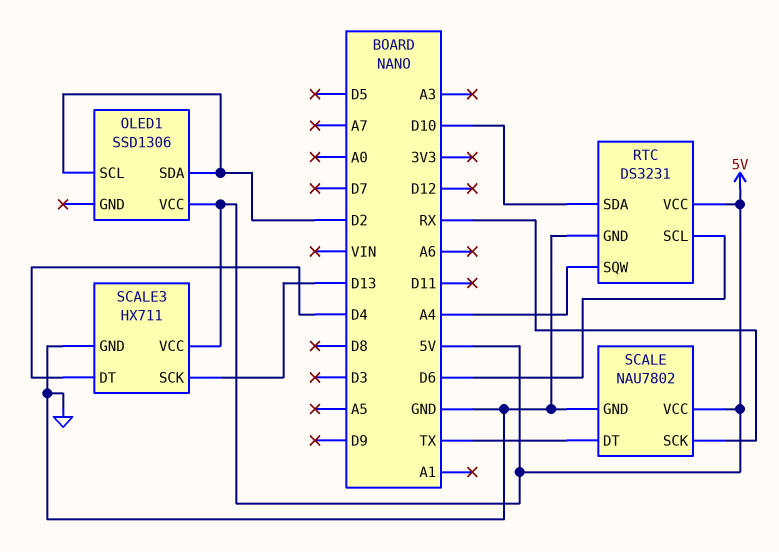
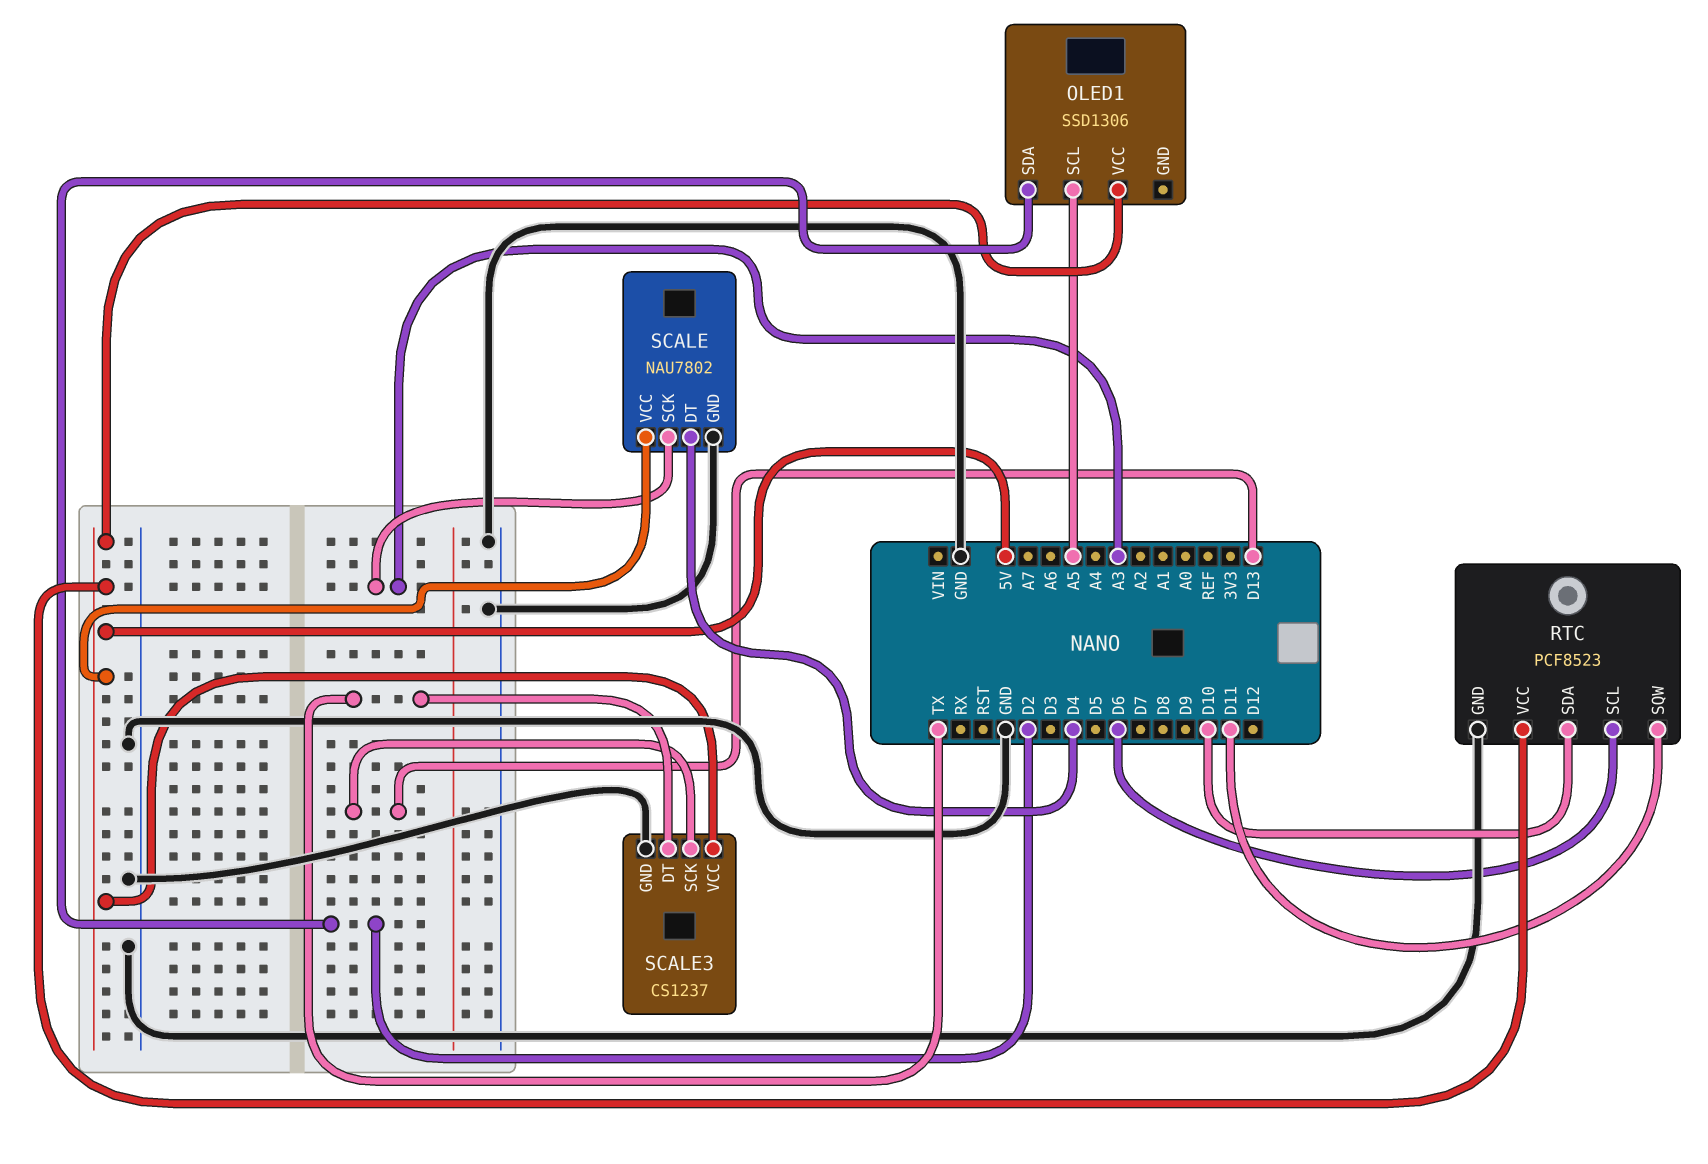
OLED1 pin SCL: D2 -> A5
RTC: DS3231 -> PCF8523
RTC pin SQW: A4 -> D11
SCALE pin DT: TX -> D4
SCALE pin SCK: RX -> A3
SCALE3: HX711 -> CS1237
SCALE3 pin DT: D4 -> TX

